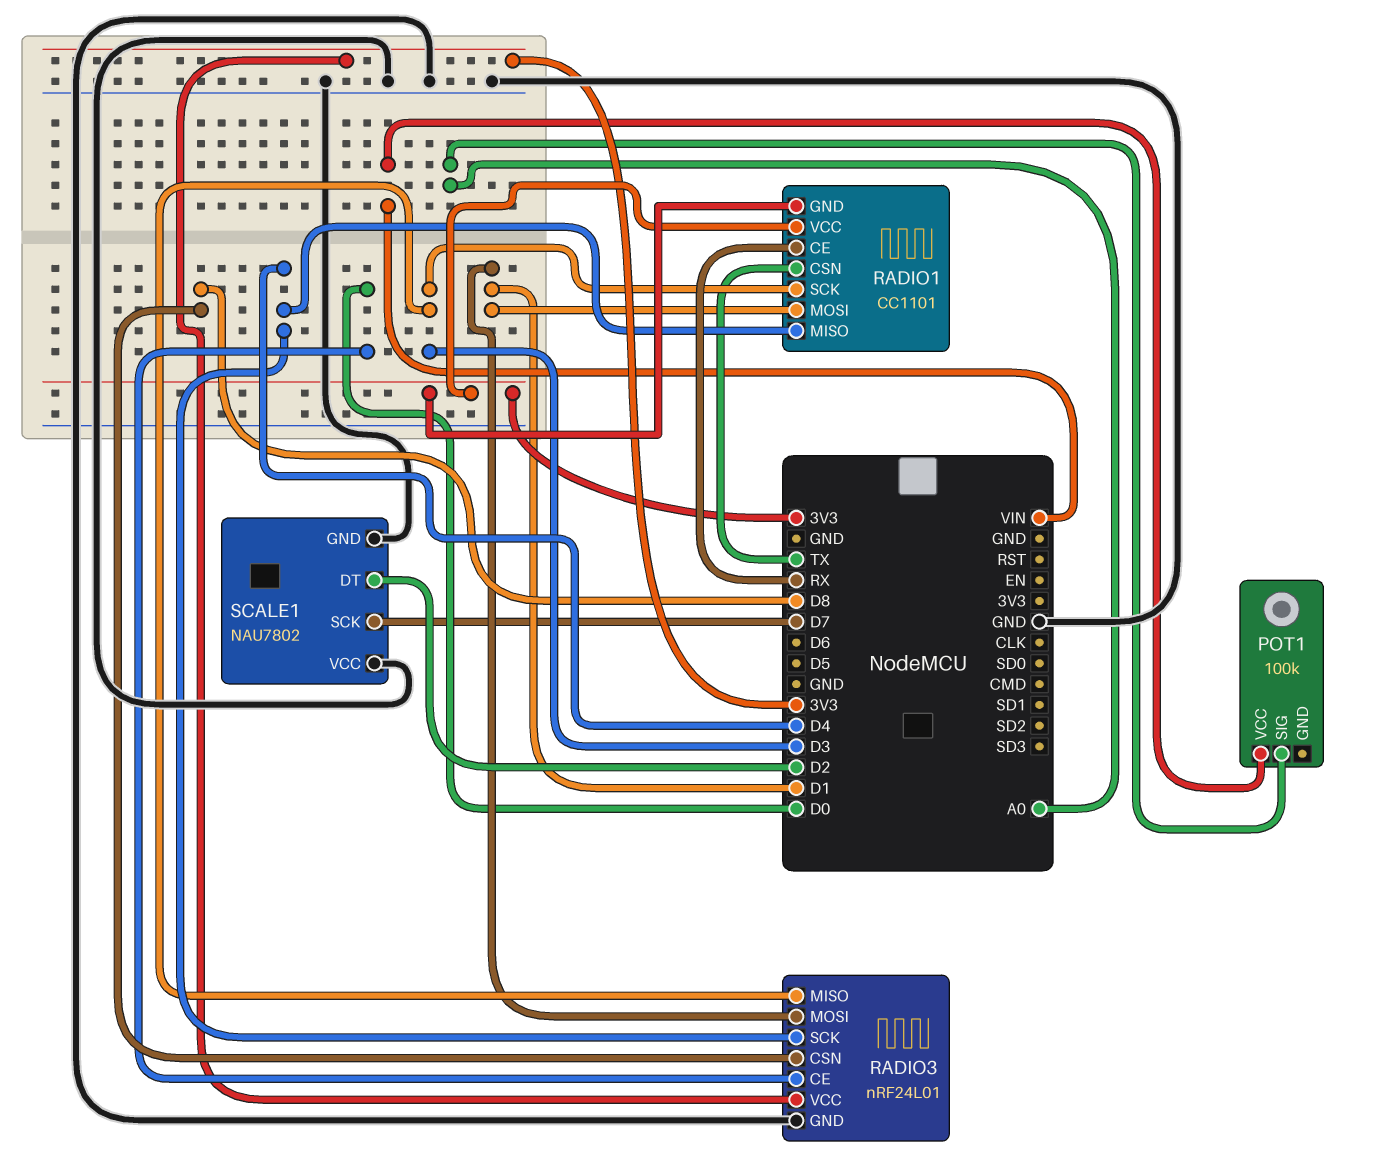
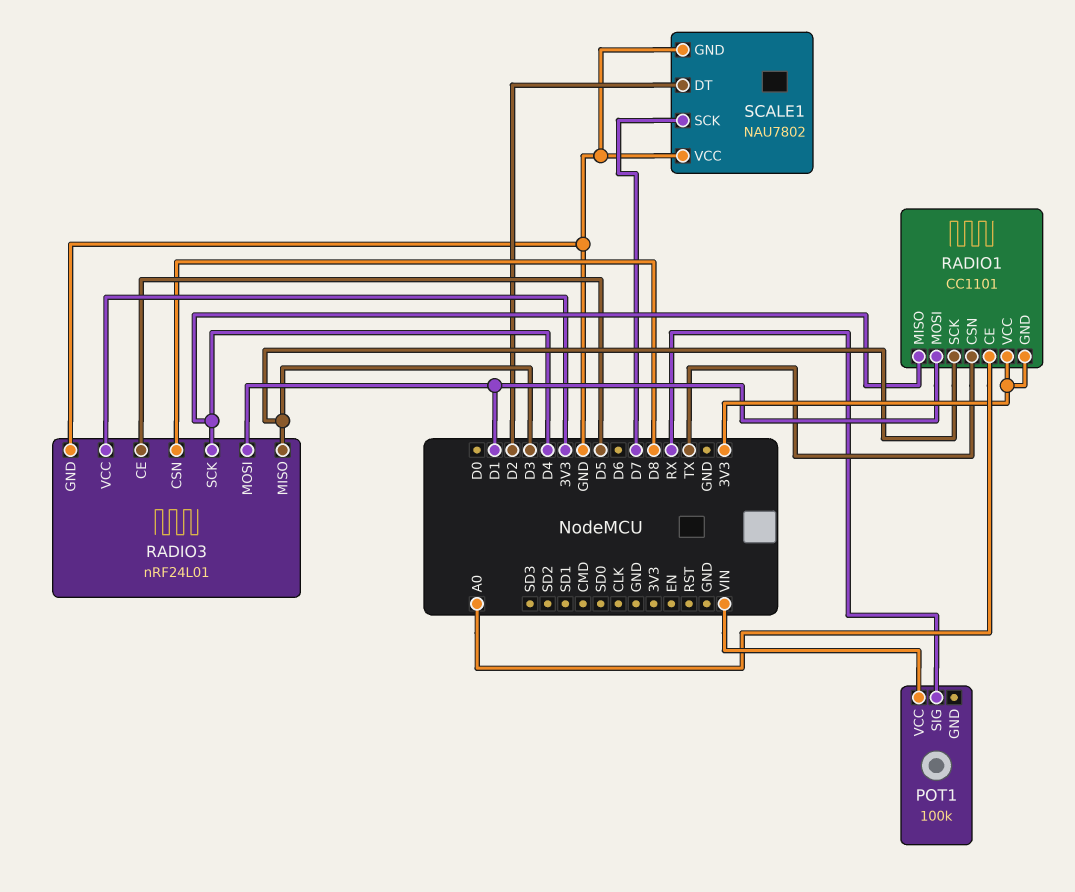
POT1 pin SIG: A0 -> RX
RADIO1 pin CE: RX -> A0
RADIO3 pin CE: D0 -> D5

